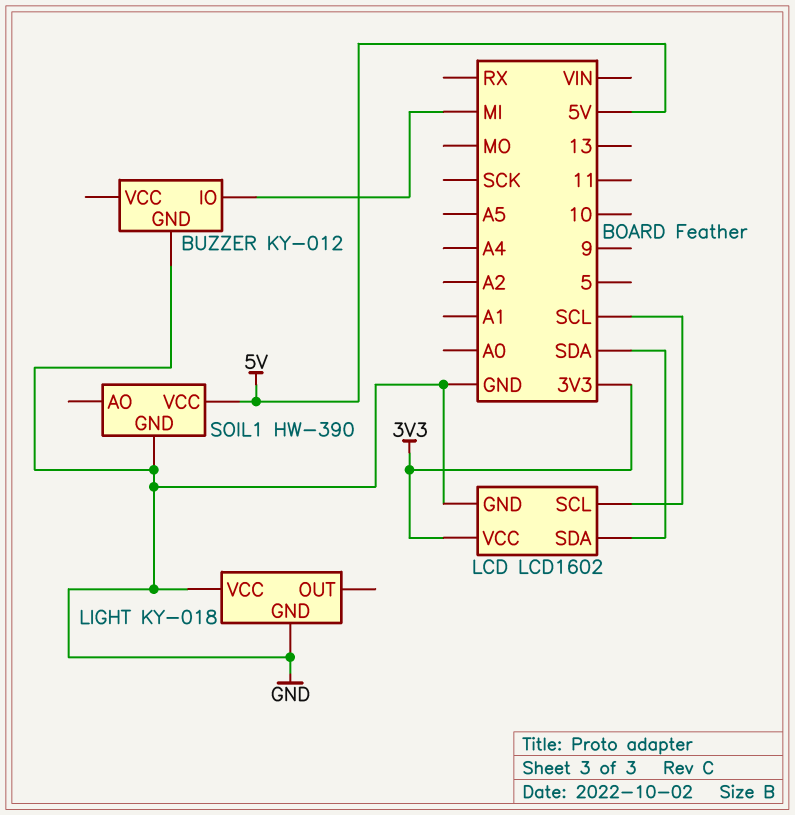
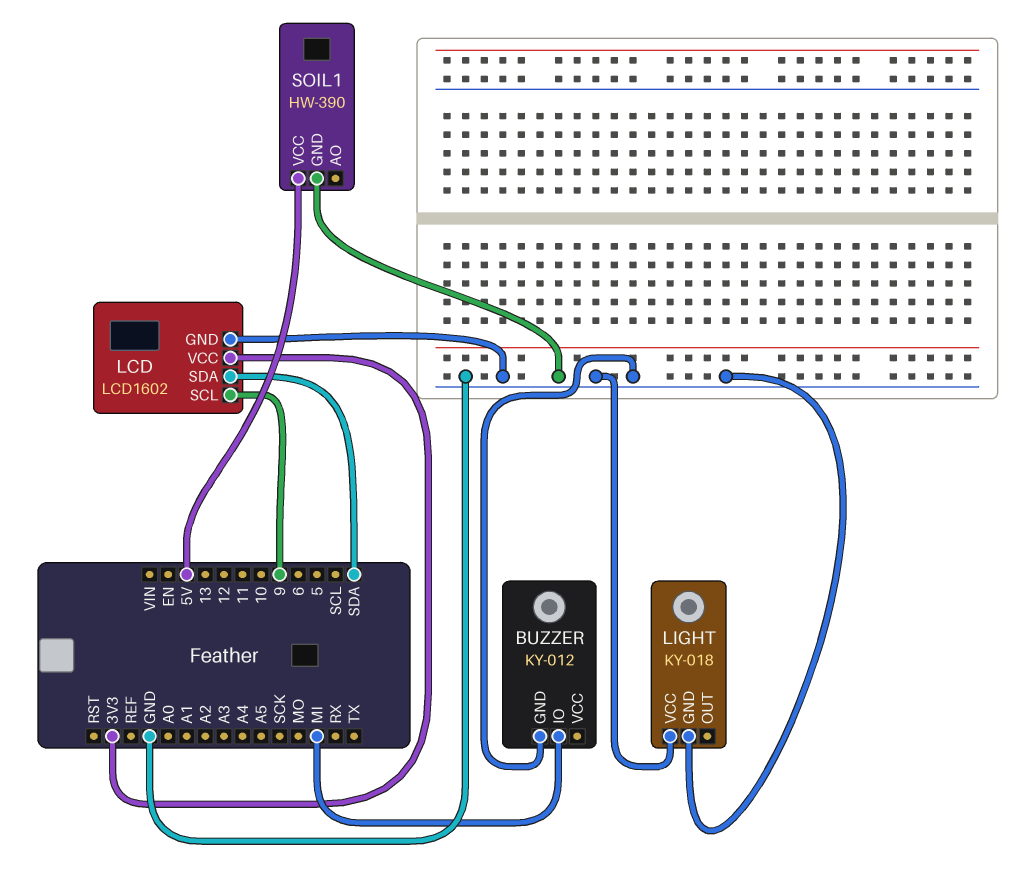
LCD pin SCL: SCL -> 9

